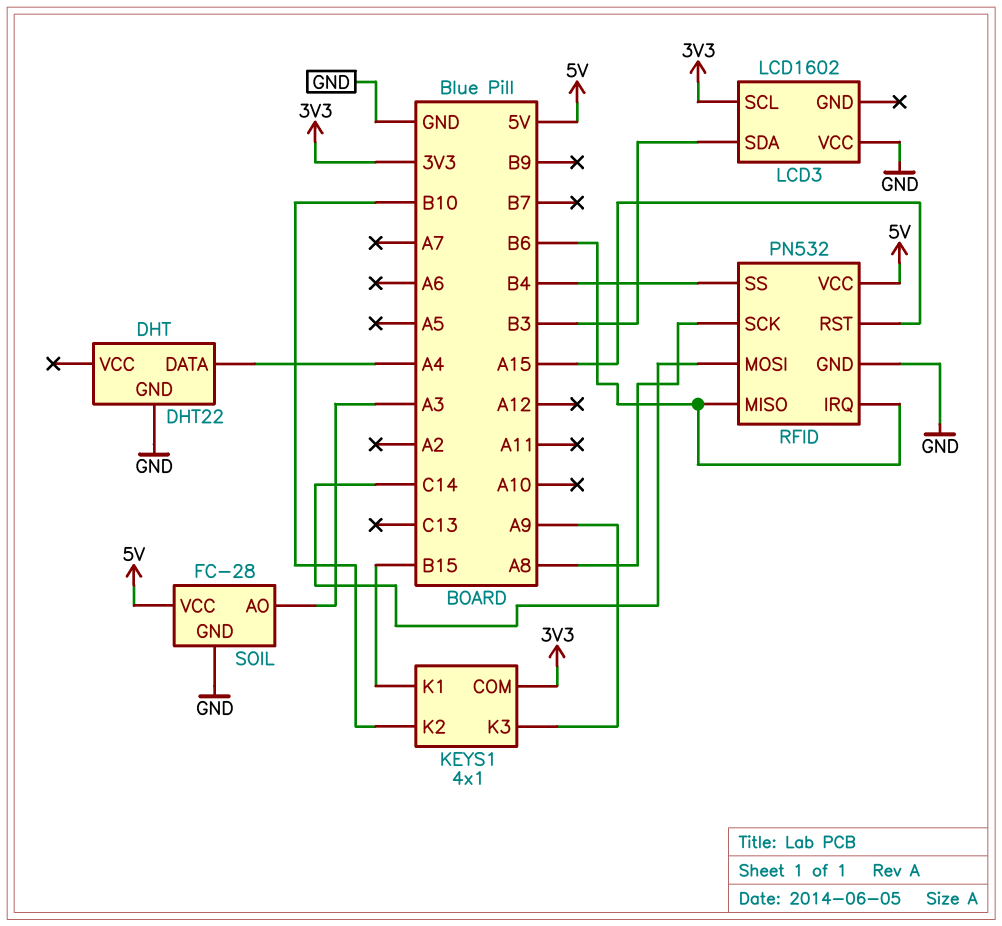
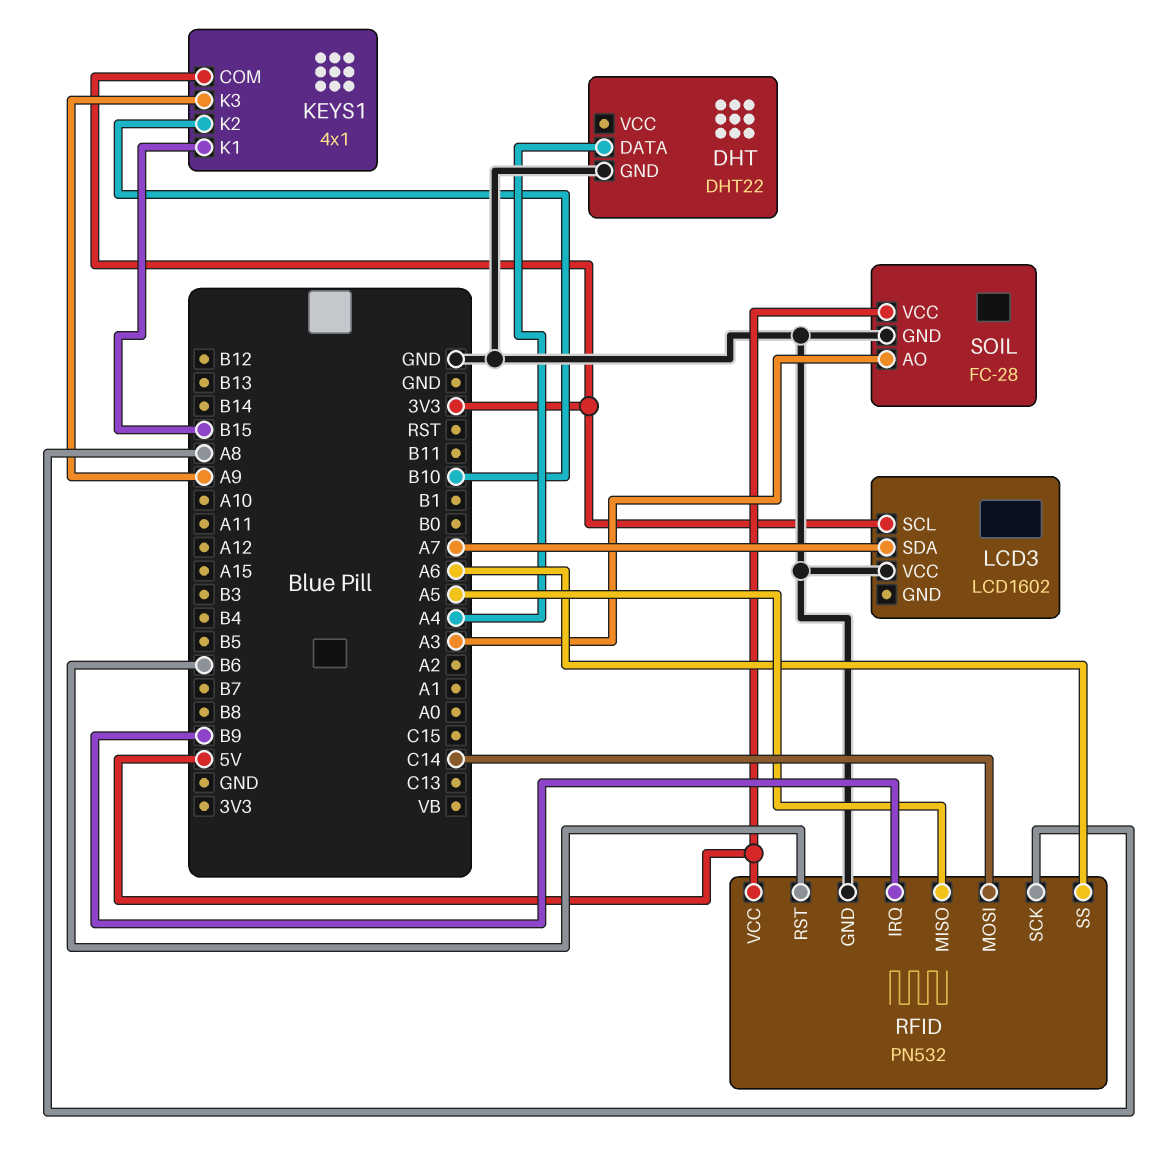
LCD3 pin SDA: B3 -> A7
RFID pin IRQ: B6 -> B9
RFID pin MISO: B6 -> A5
RFID pin RST: A15 -> B6
RFID pin SS: B4 -> A6

